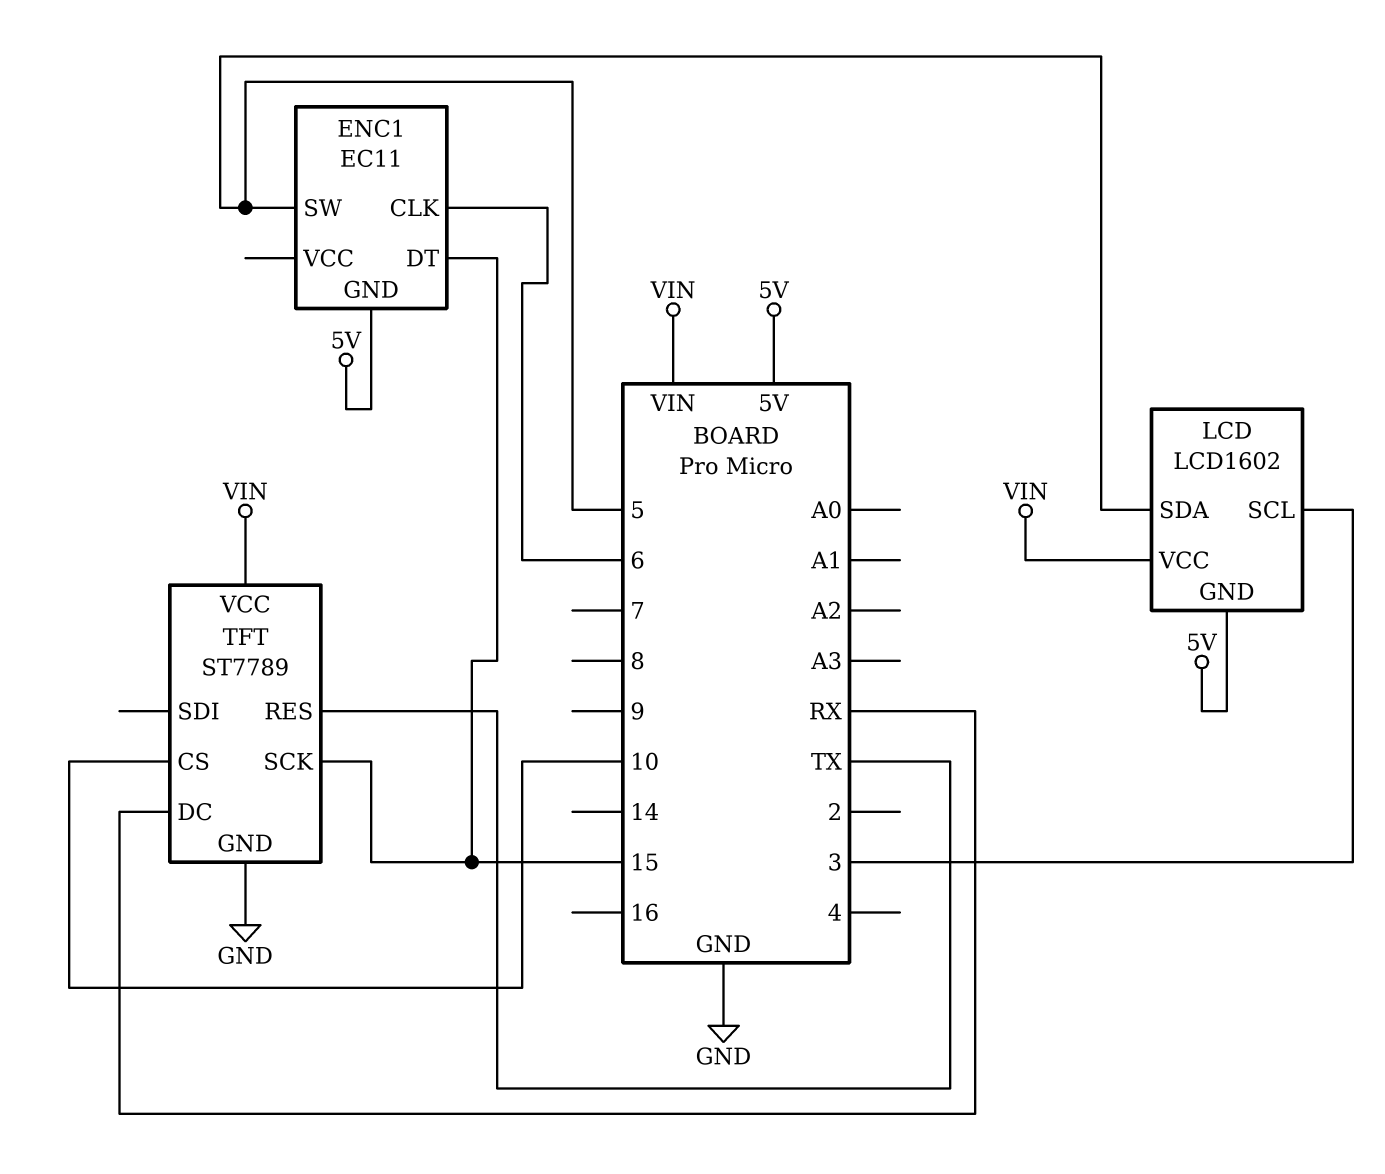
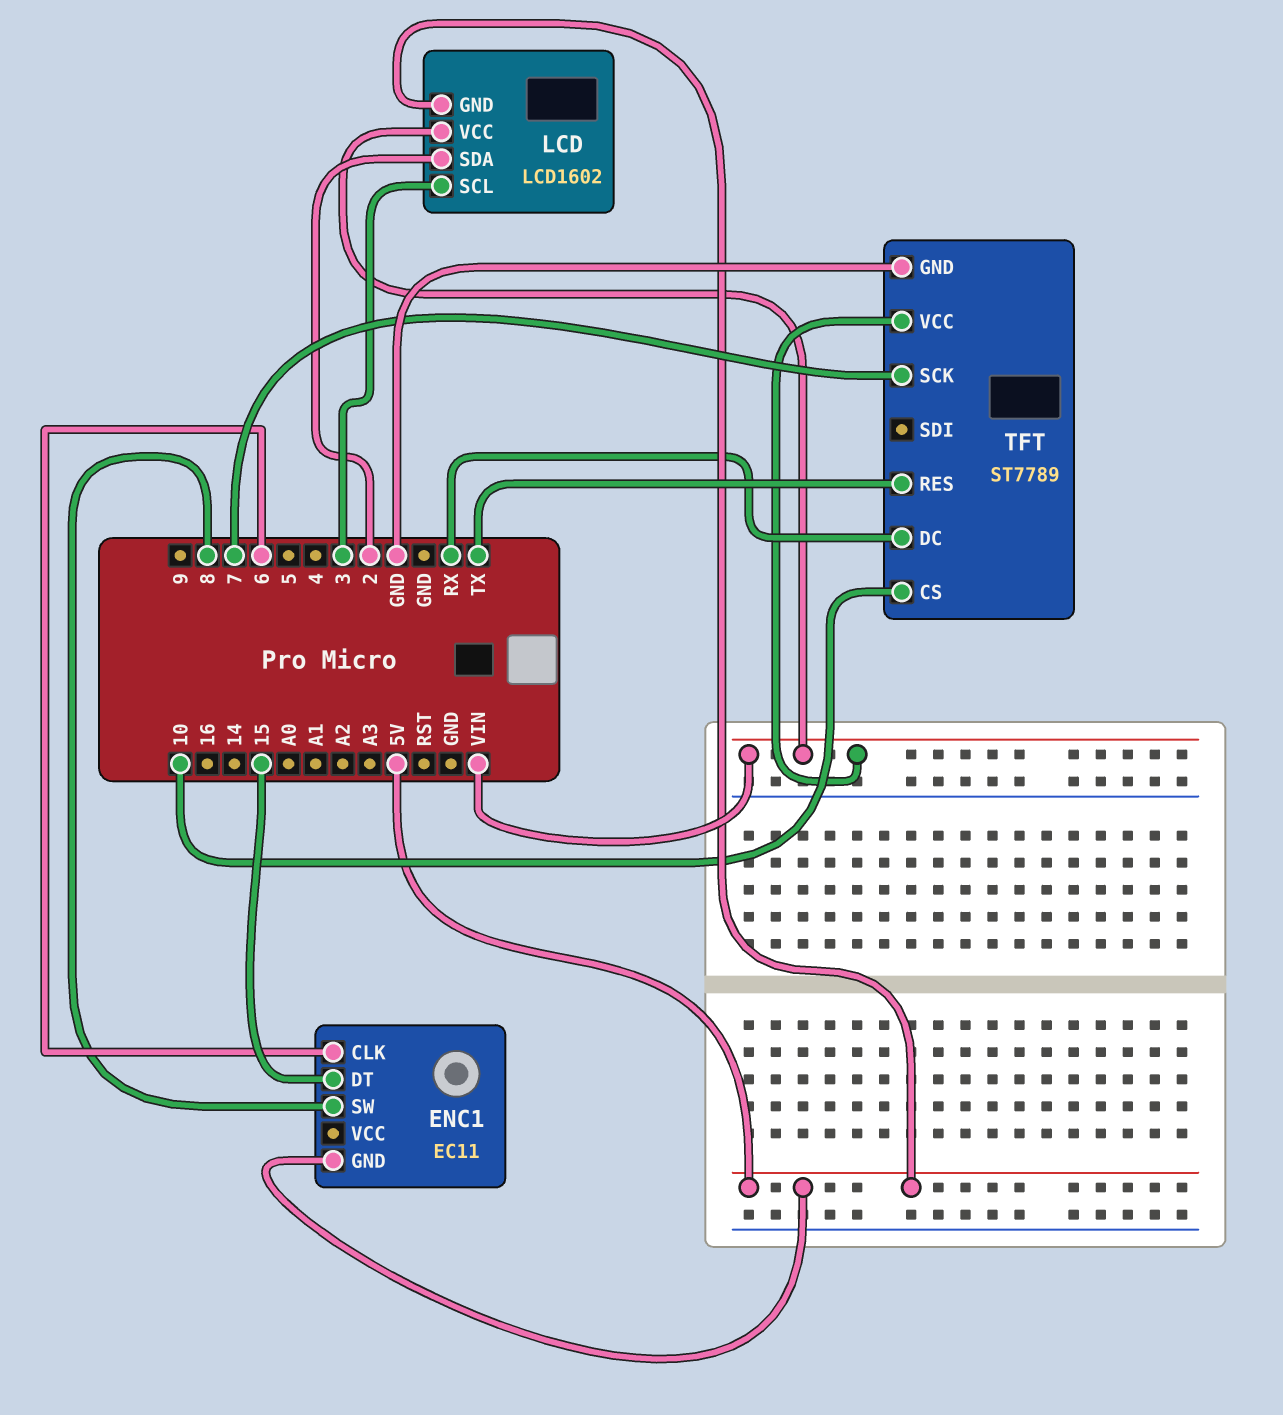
ENC1 pin SW: 5 -> 8
LCD pin SDA: 5 -> 2
TFT pin SCK: 15 -> 7

